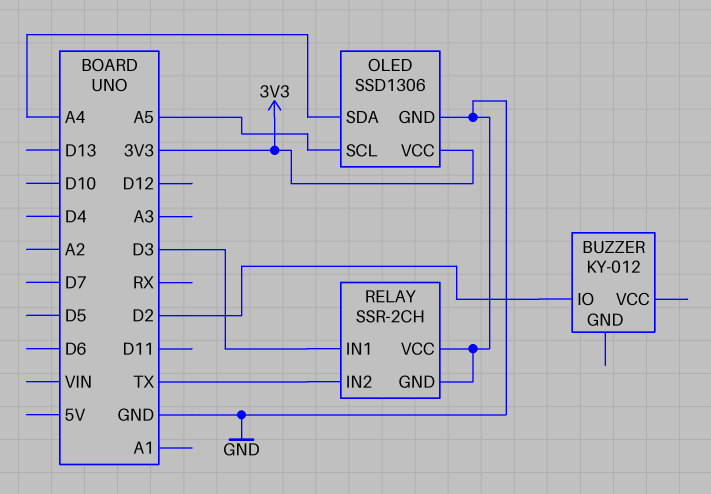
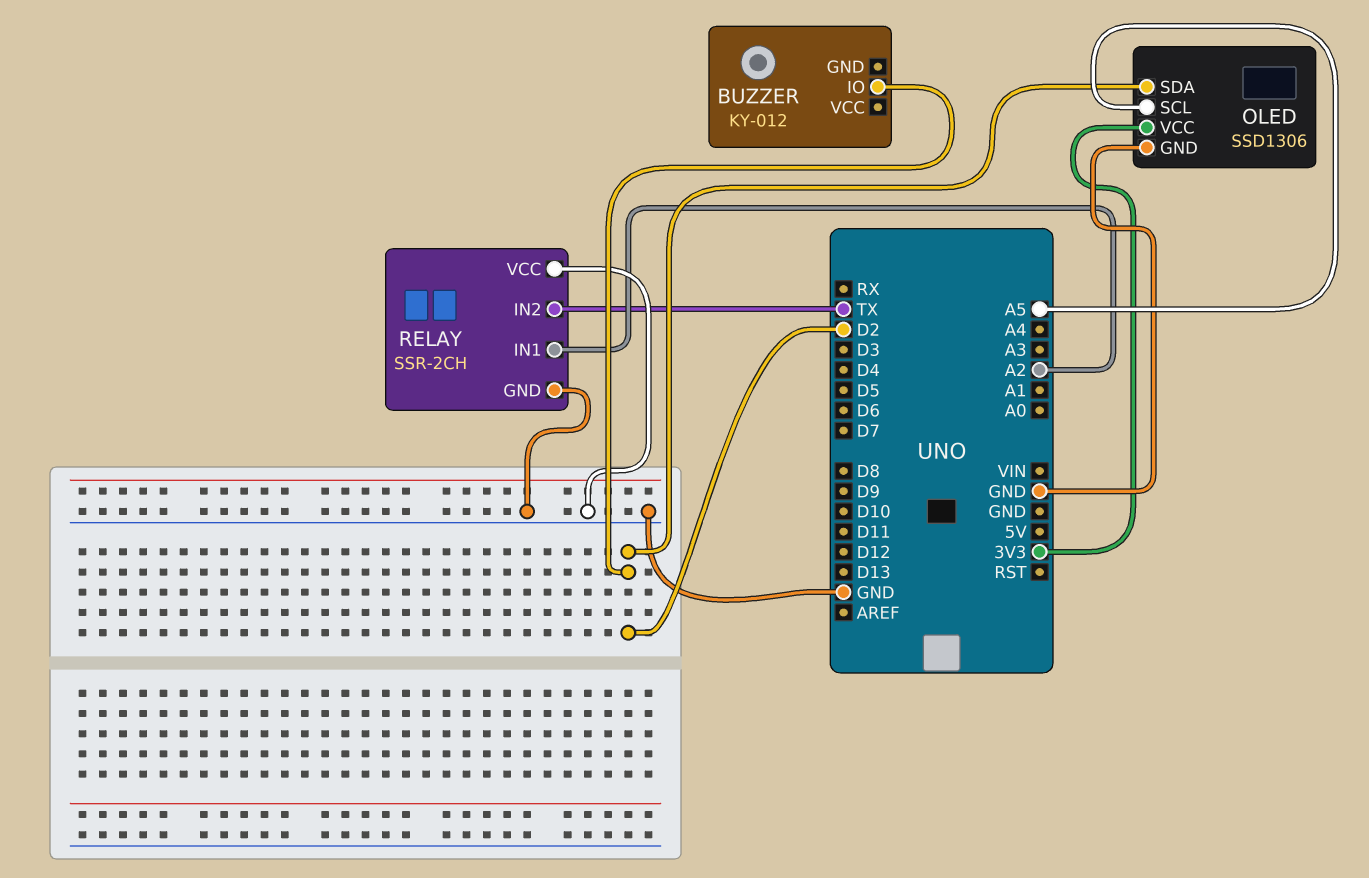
OLED pin SDA: A4 -> D2
RELAY pin IN1: D3 -> A2

